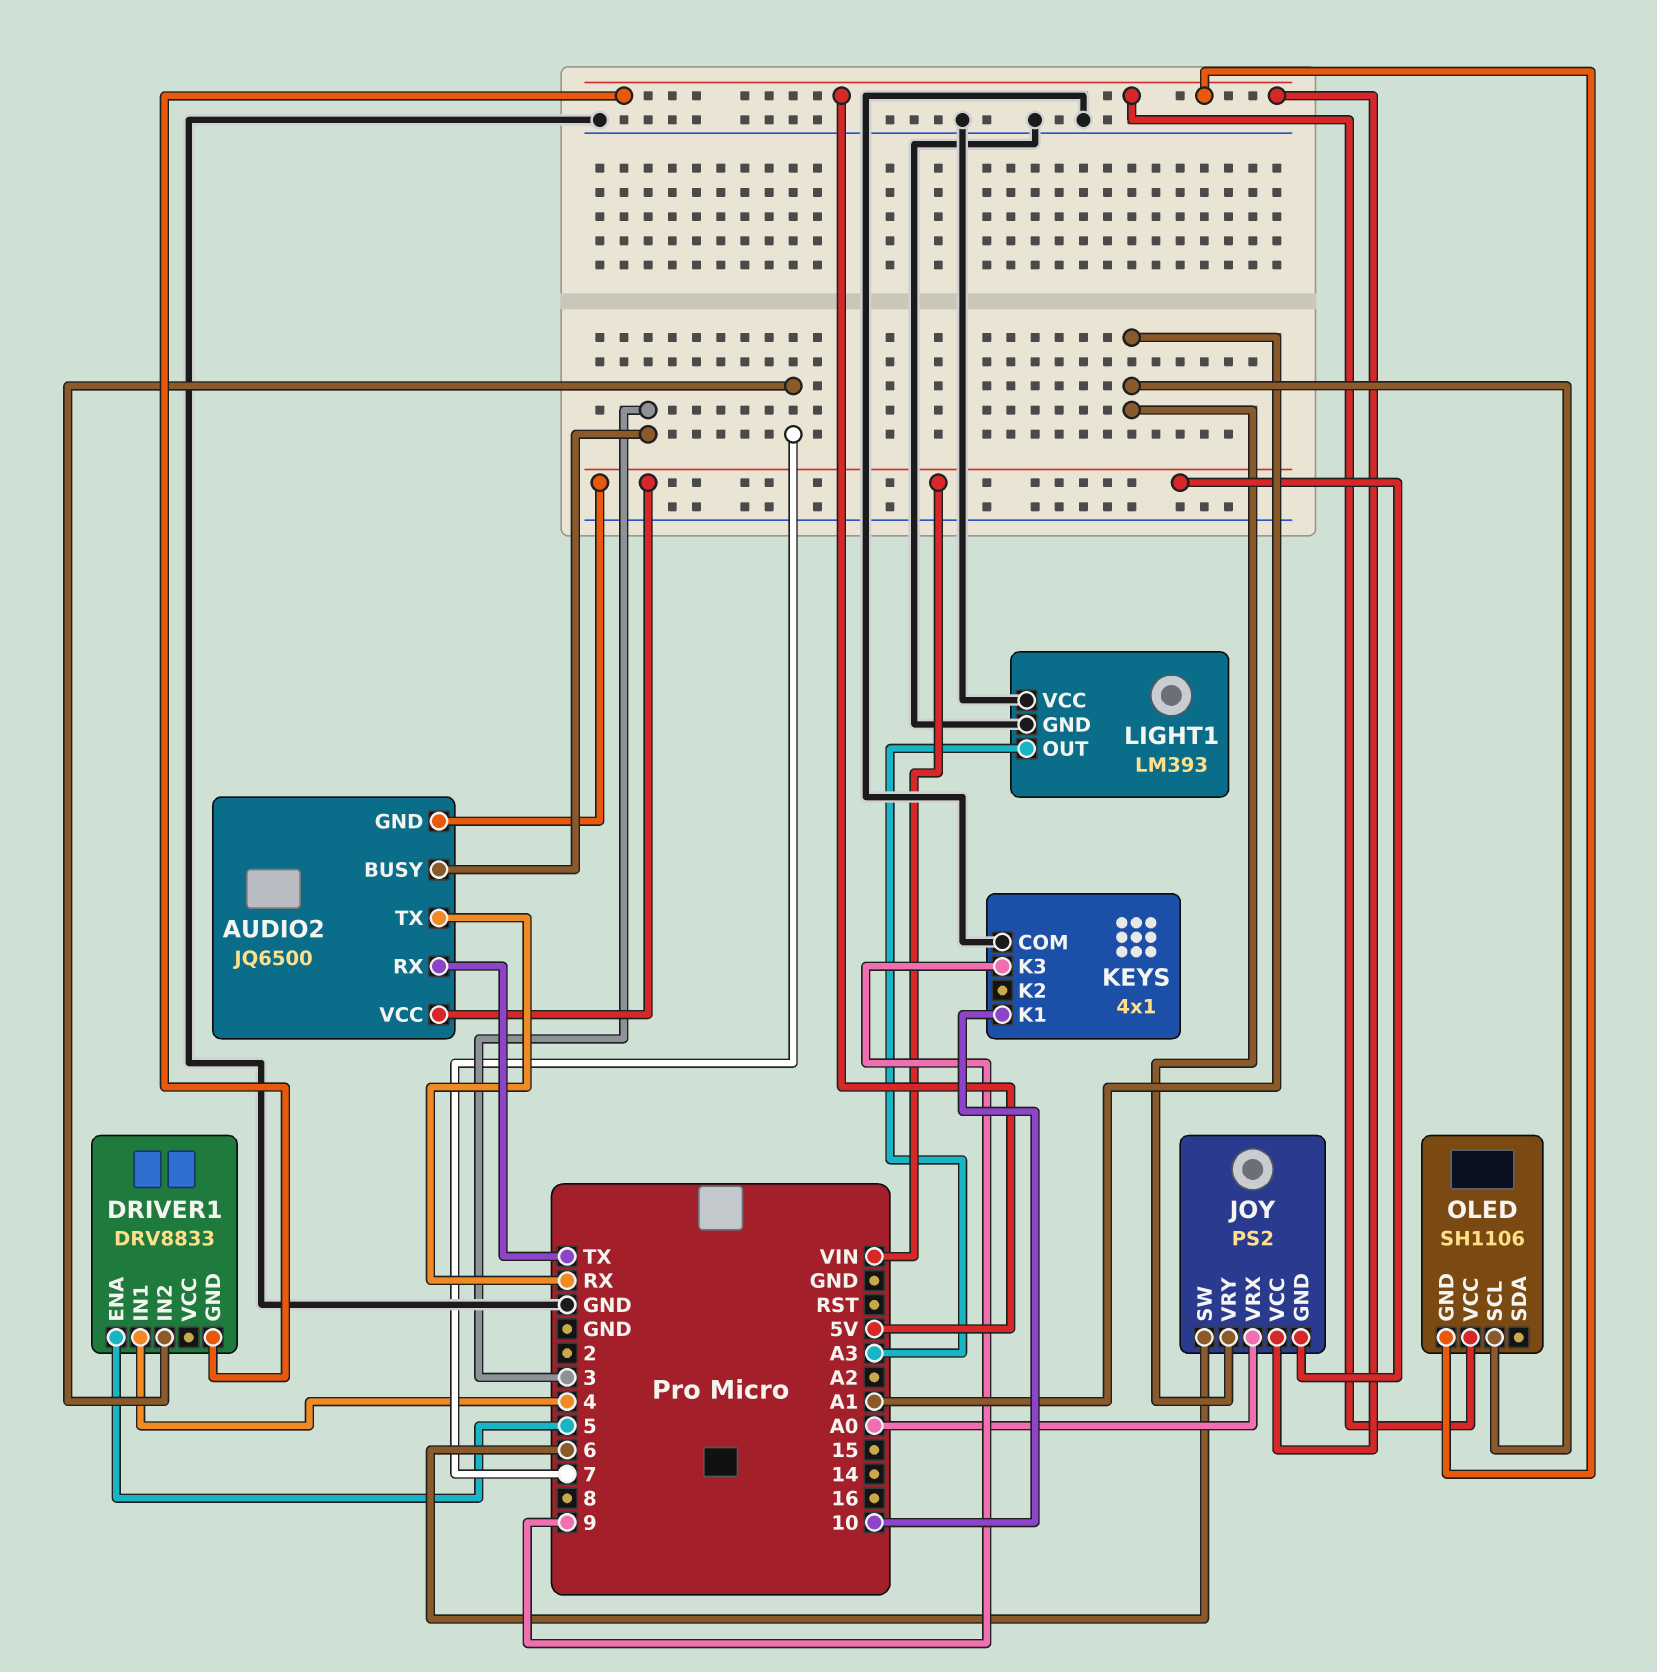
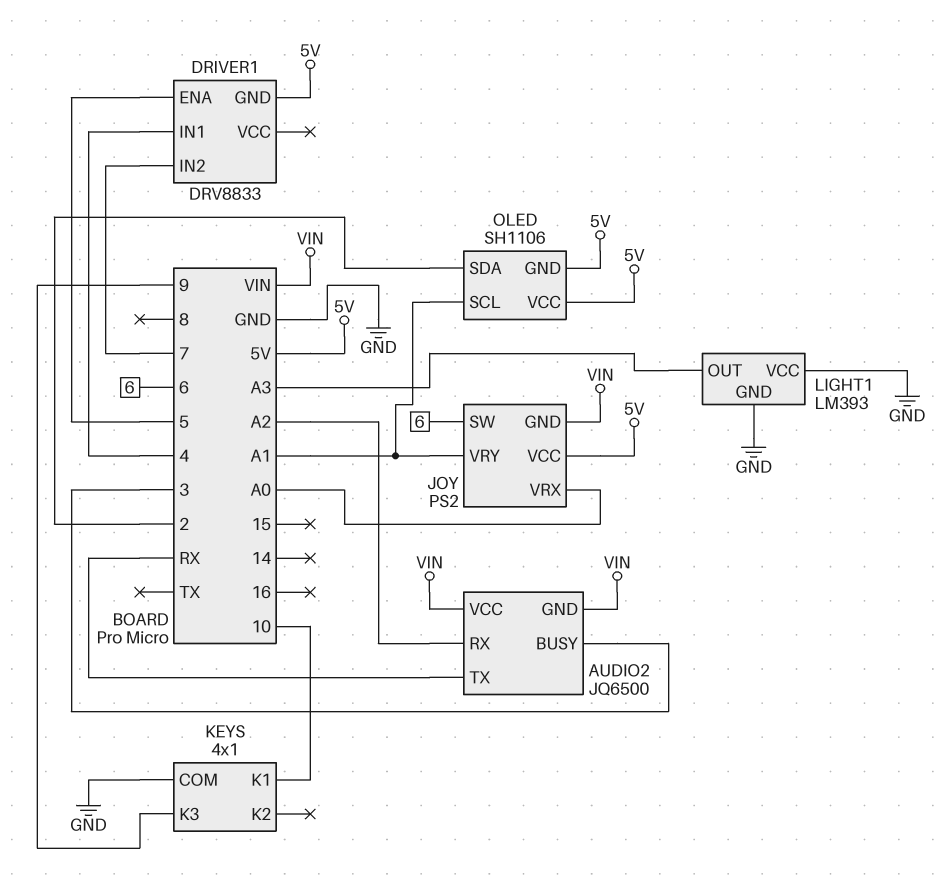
AUDIO2 pin RX: TX -> A2
OLED pin SDA: none -> 2

